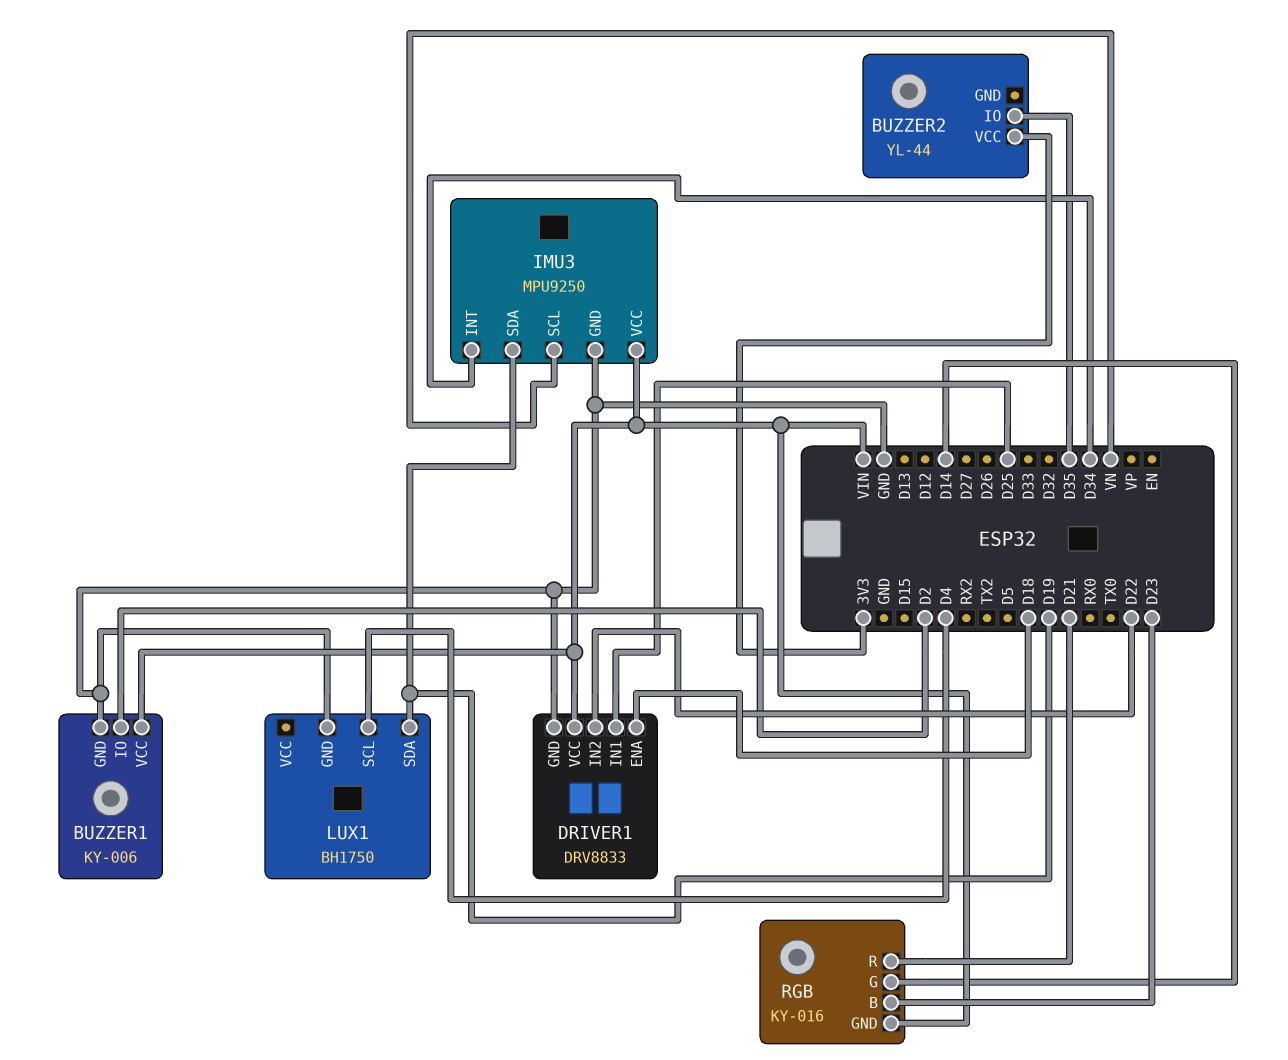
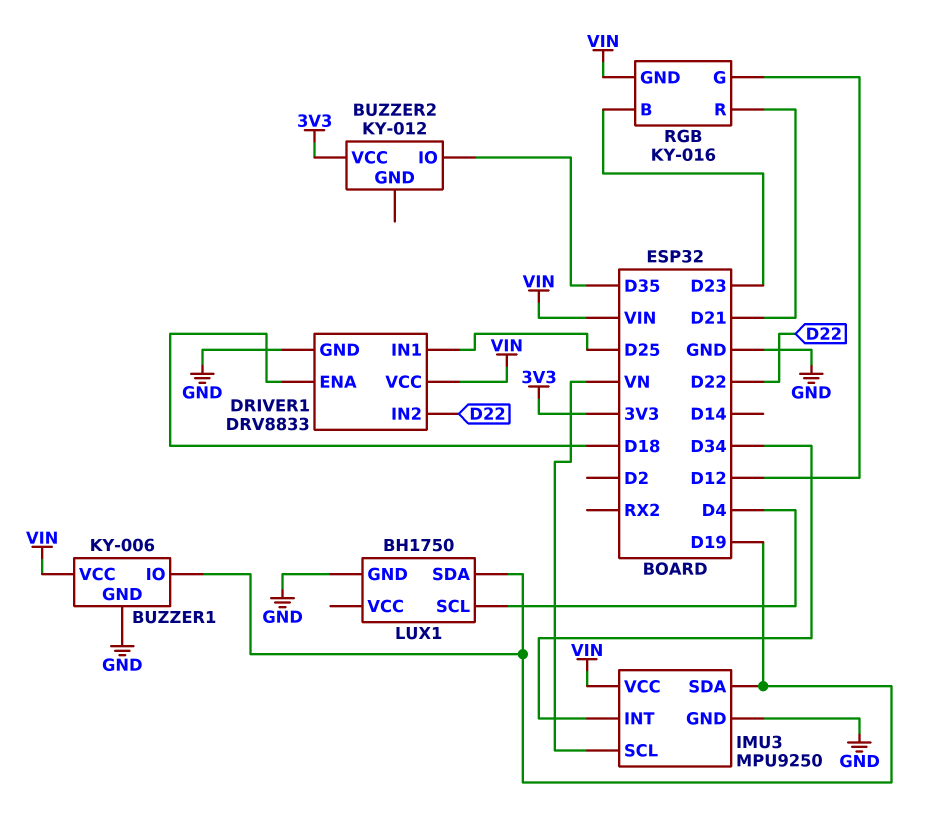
BUZZER1 pin IO: D2 -> D19
BUZZER2: YL-44 -> KY-012
RGB pin G: D14 -> D12

